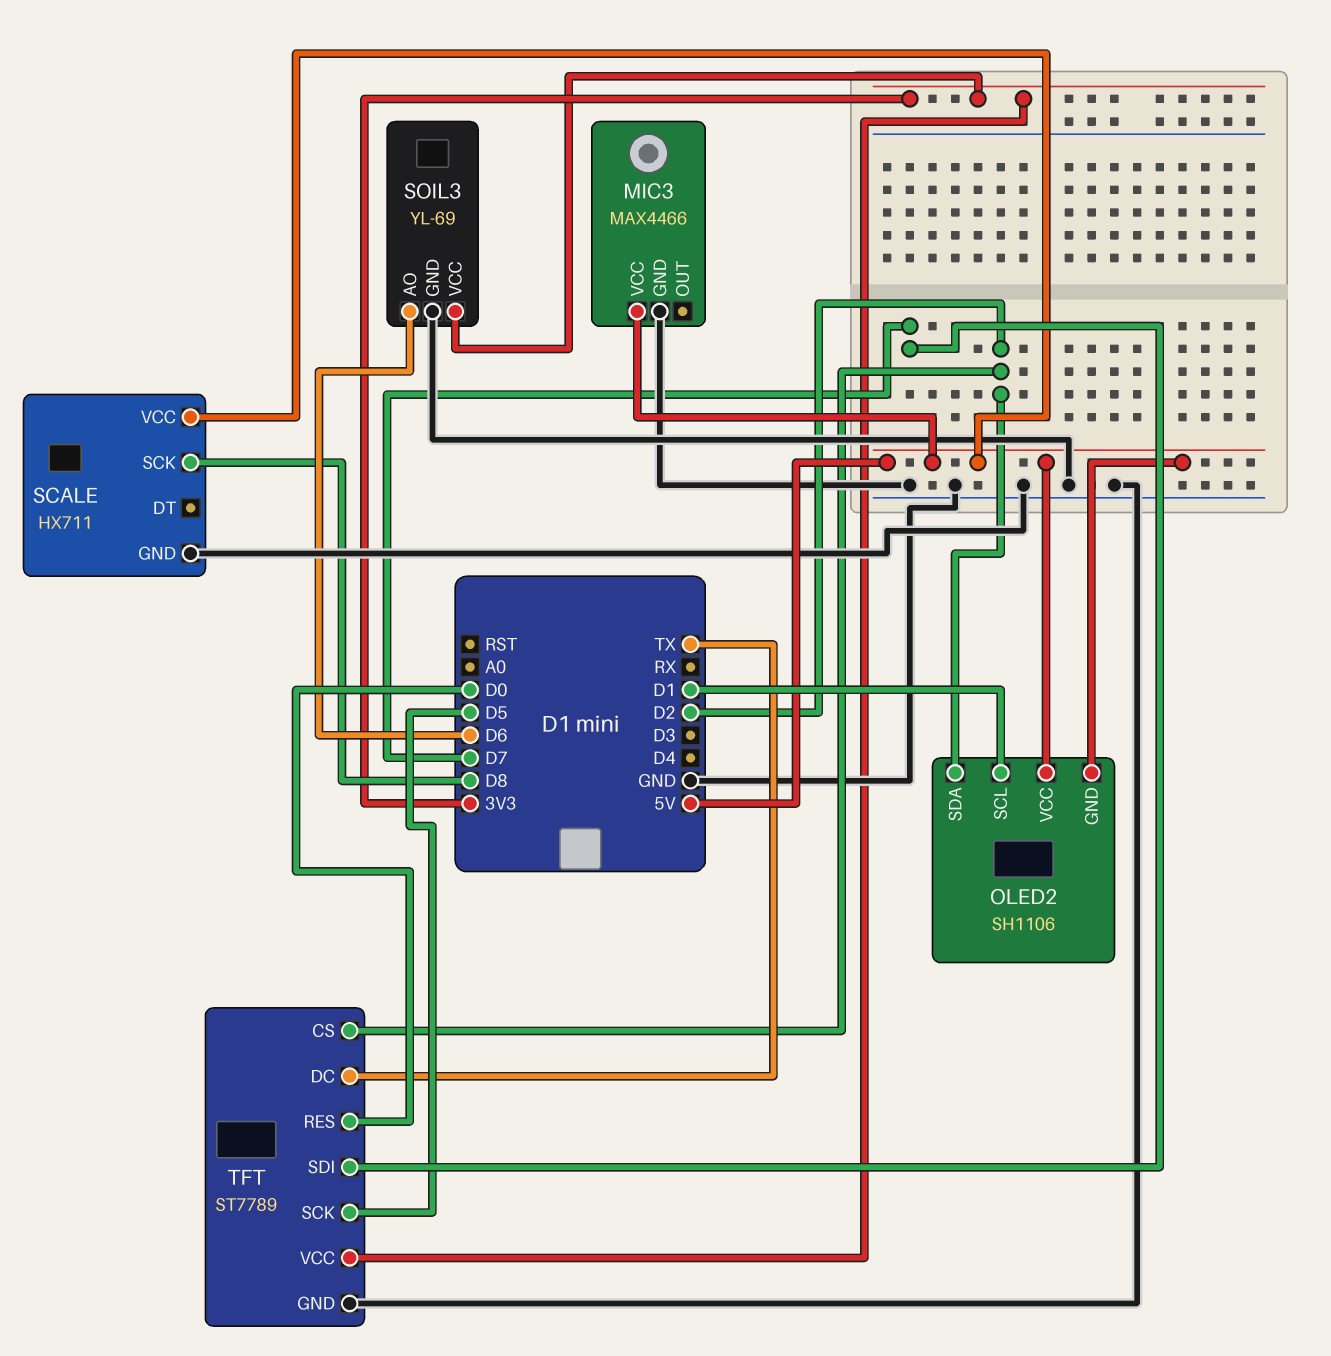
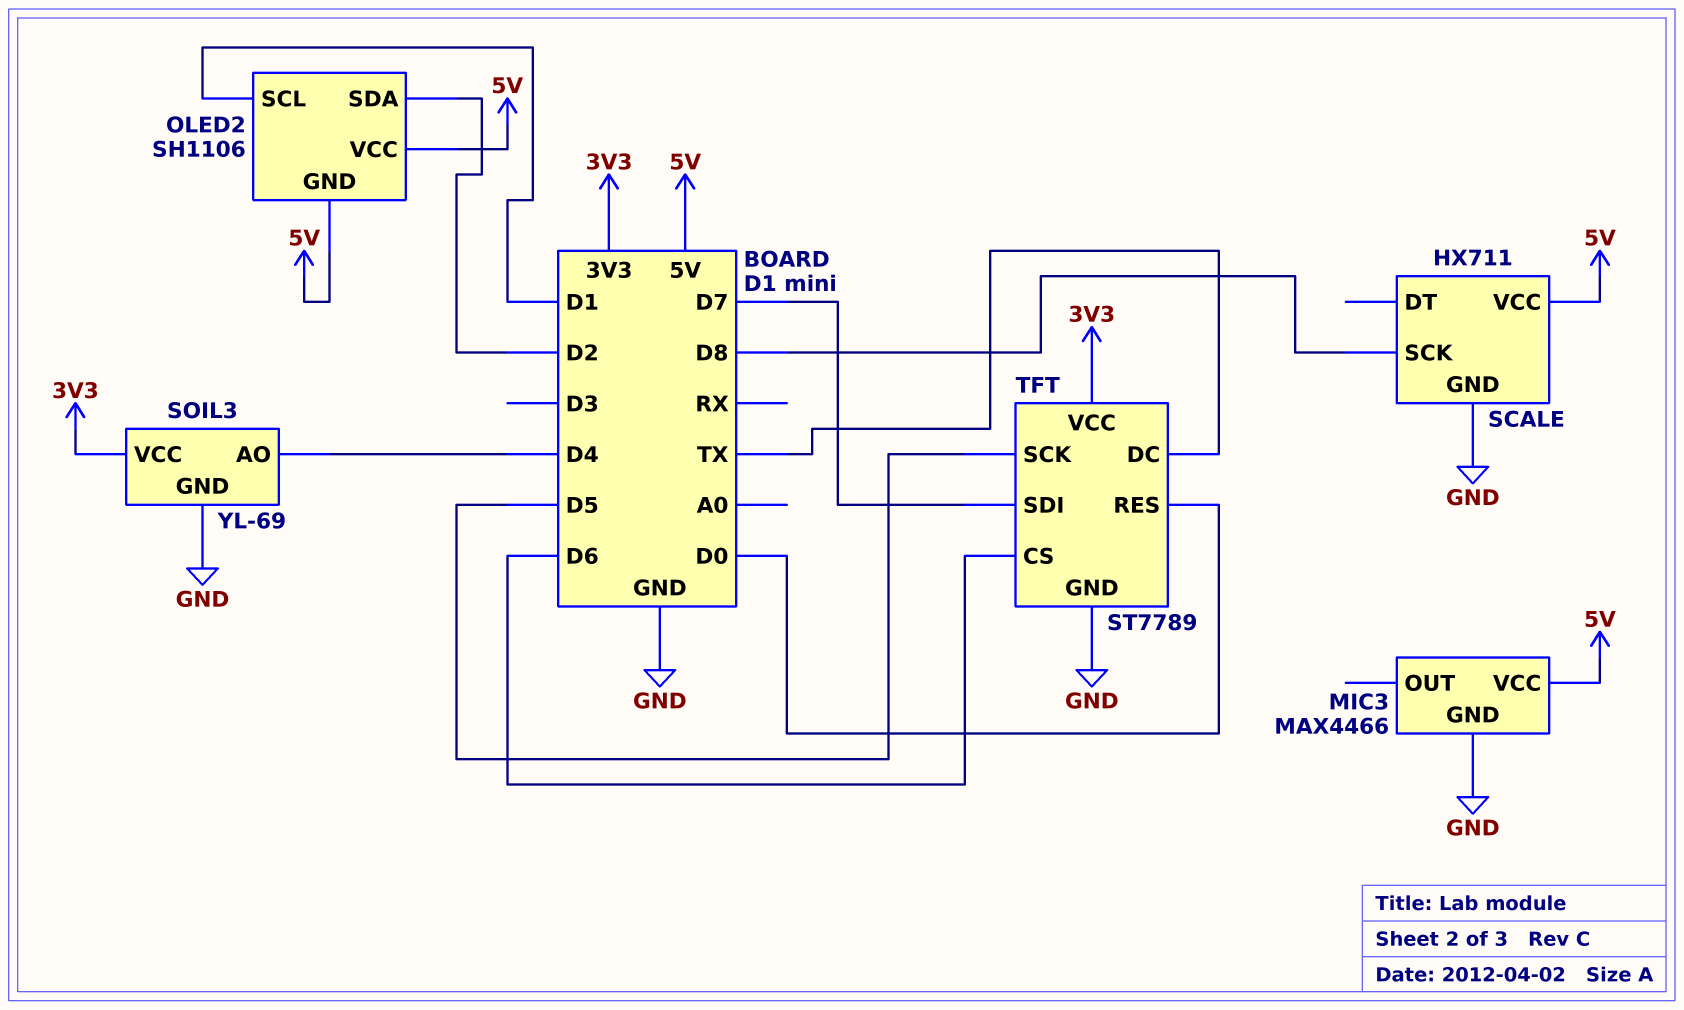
SOIL3 pin AO: D6 -> D4
TFT pin CS: D2 -> D6

